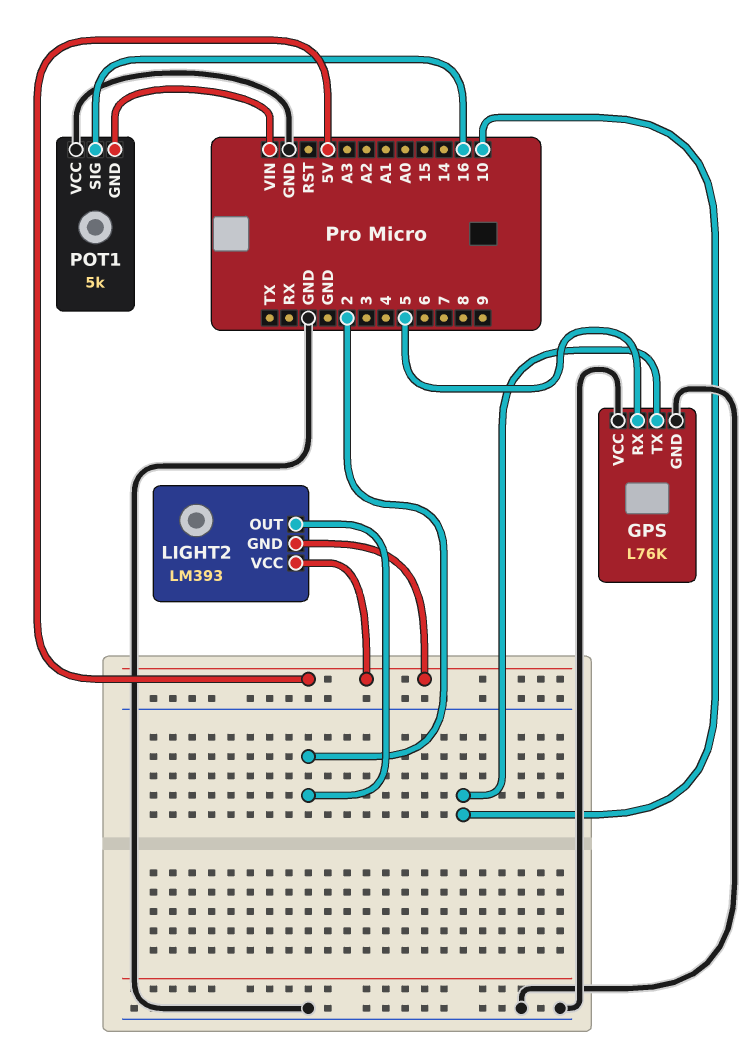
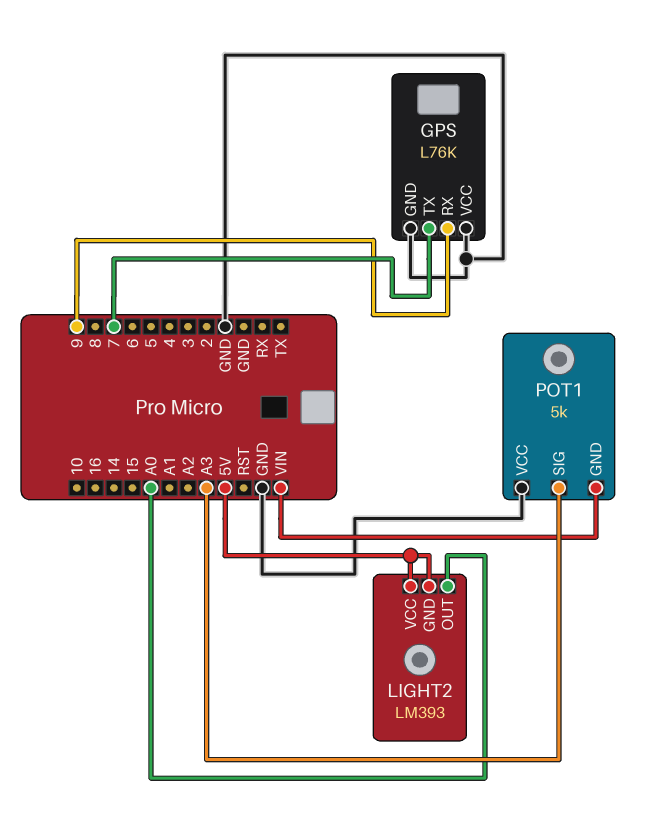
GPS pin RX: 5 -> 9
GPS pin TX: 10 -> 7
LIGHT2 pin OUT: 2 -> A0
POT1 pin SIG: 16 -> A3

